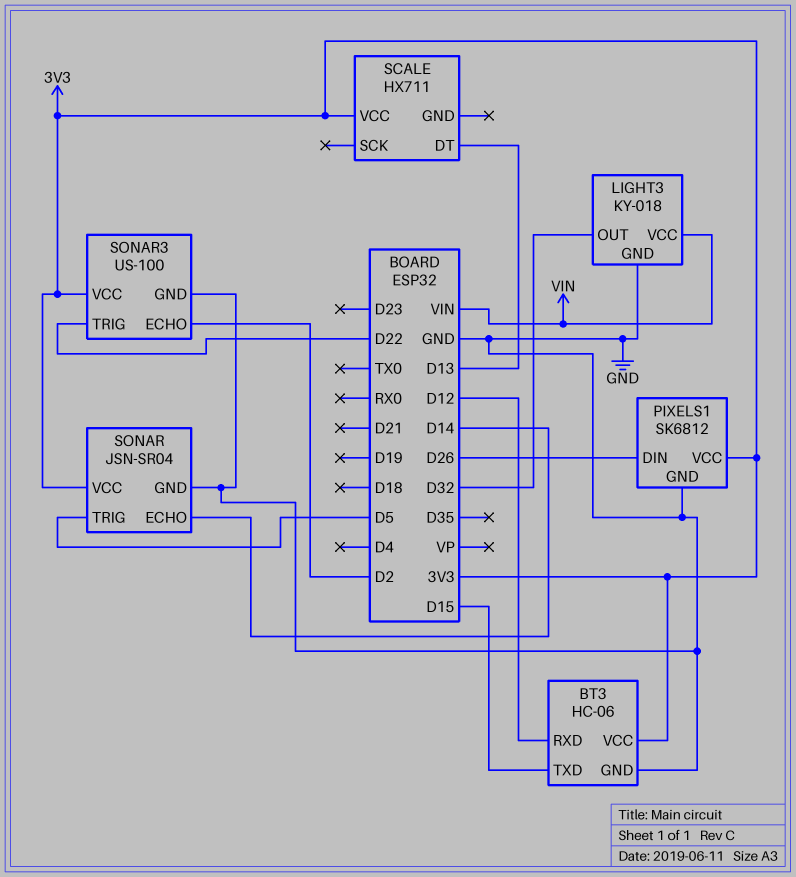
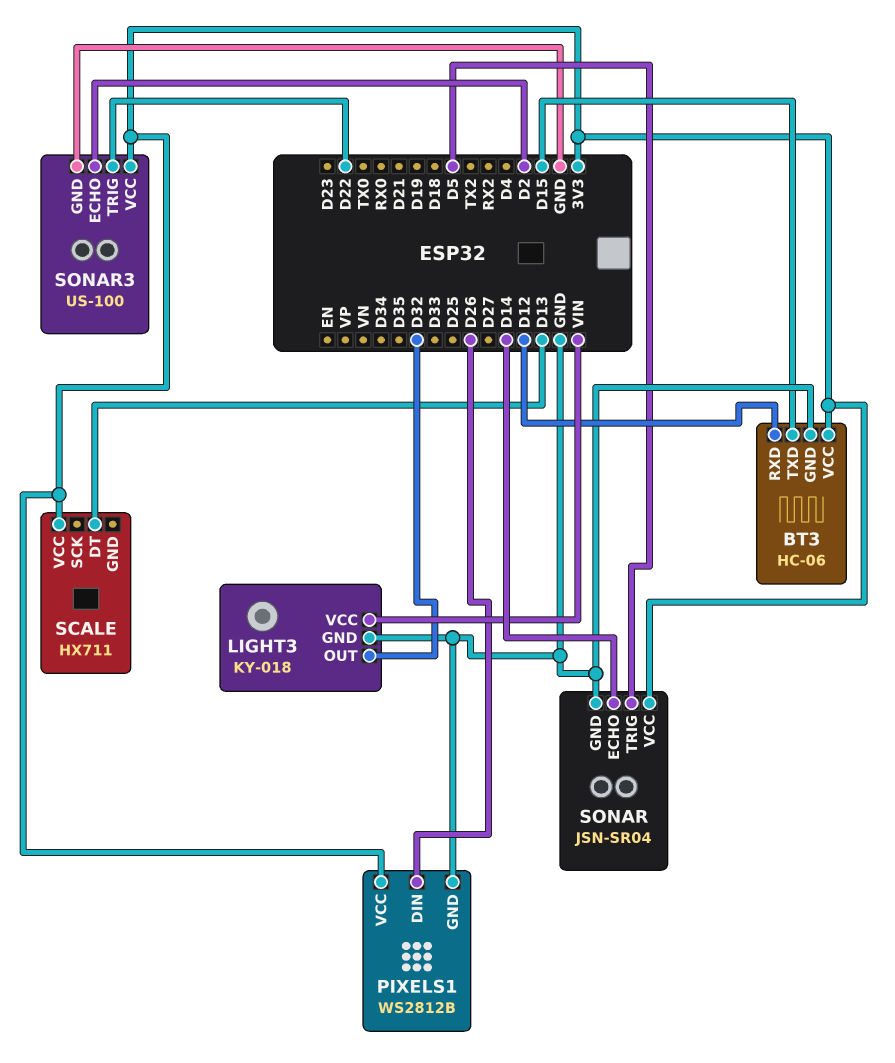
PIXELS1: SK6812 -> WS2812B

